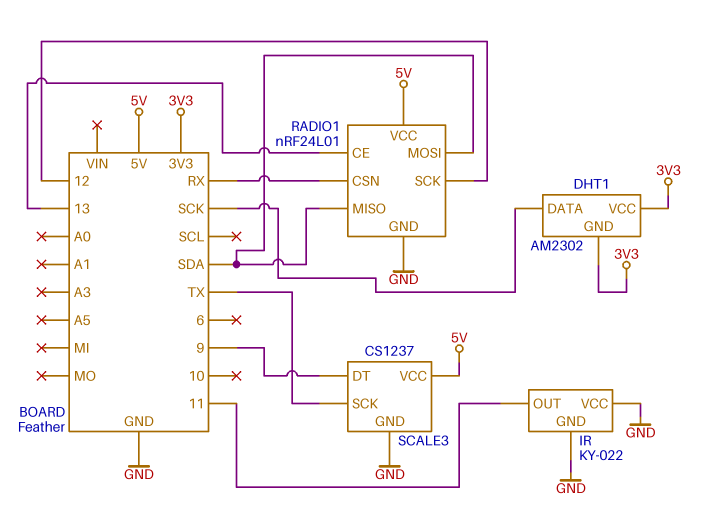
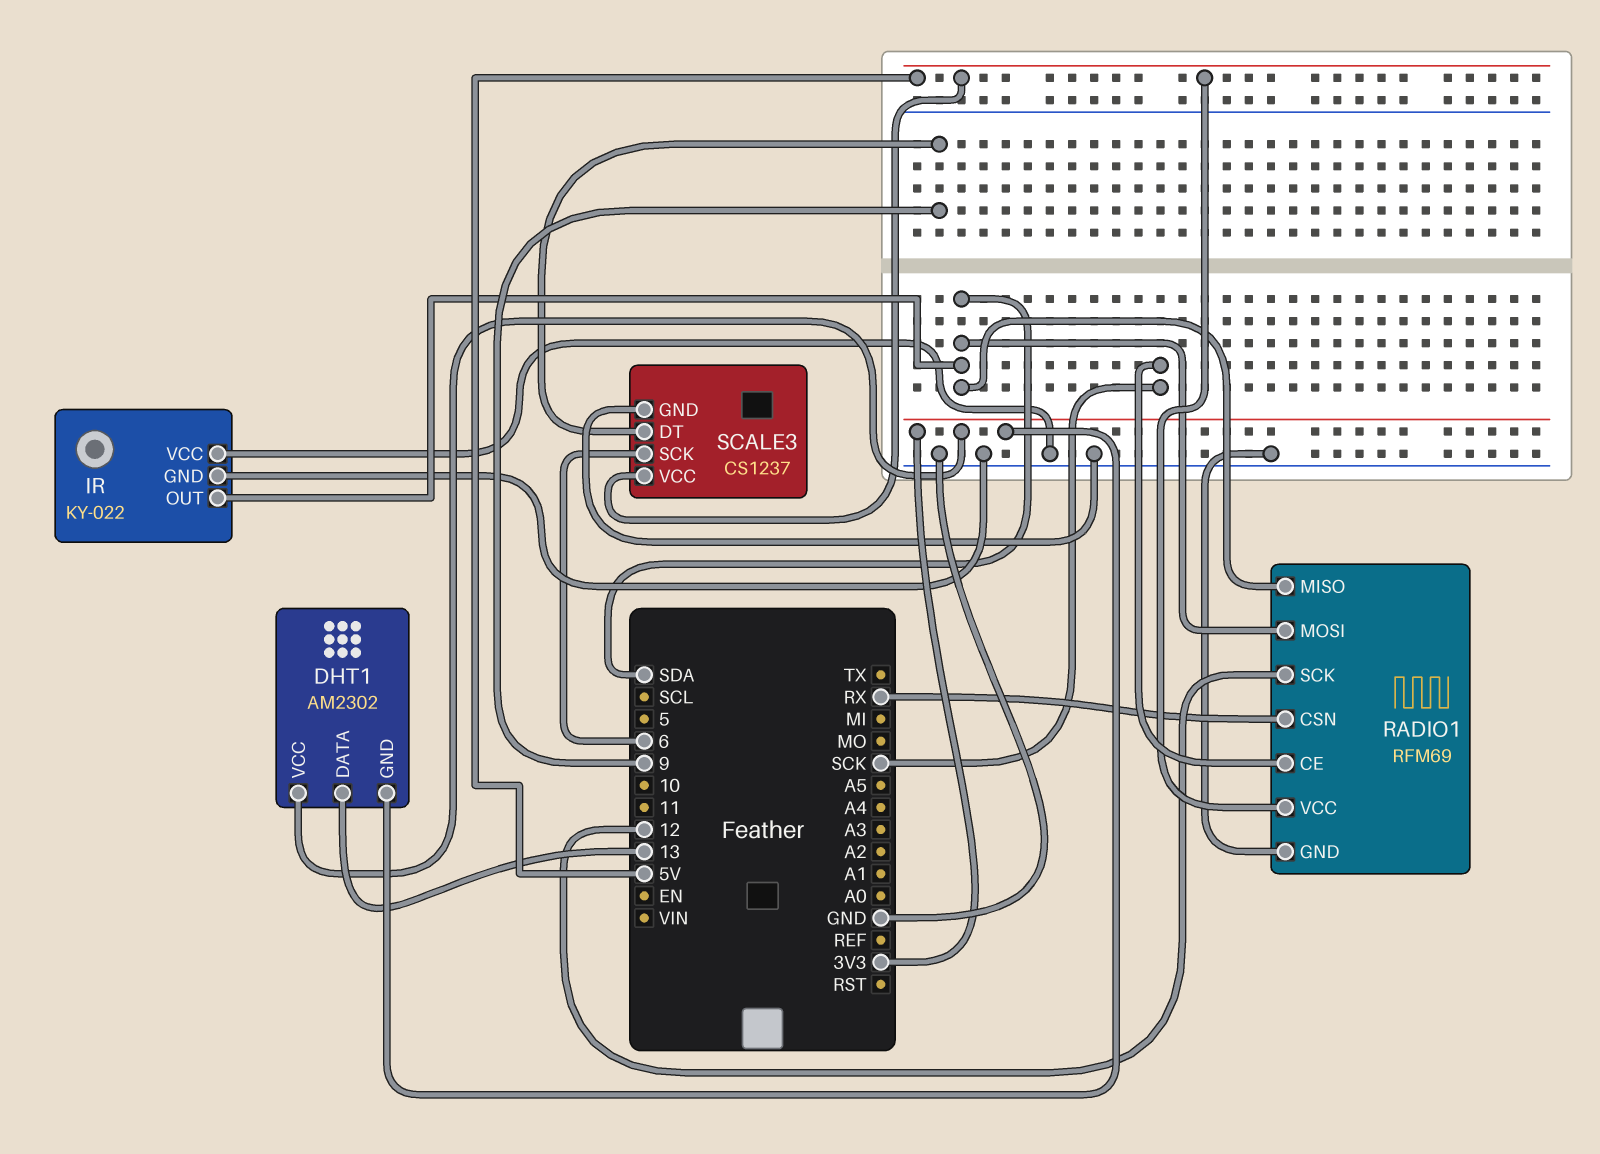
DHT1 pin DATA: SCK -> 13
IR pin OUT: 11 -> SDA
RADIO1: nRF24L01 -> RFM69
RADIO1 pin CE: 13 -> SCK
SCALE3 pin SCK: TX -> 6

